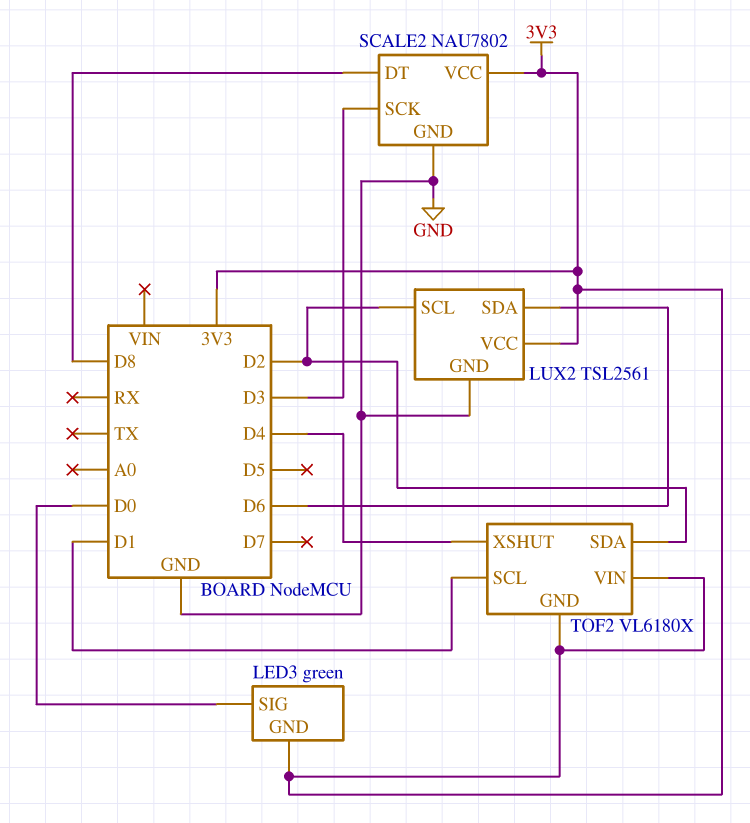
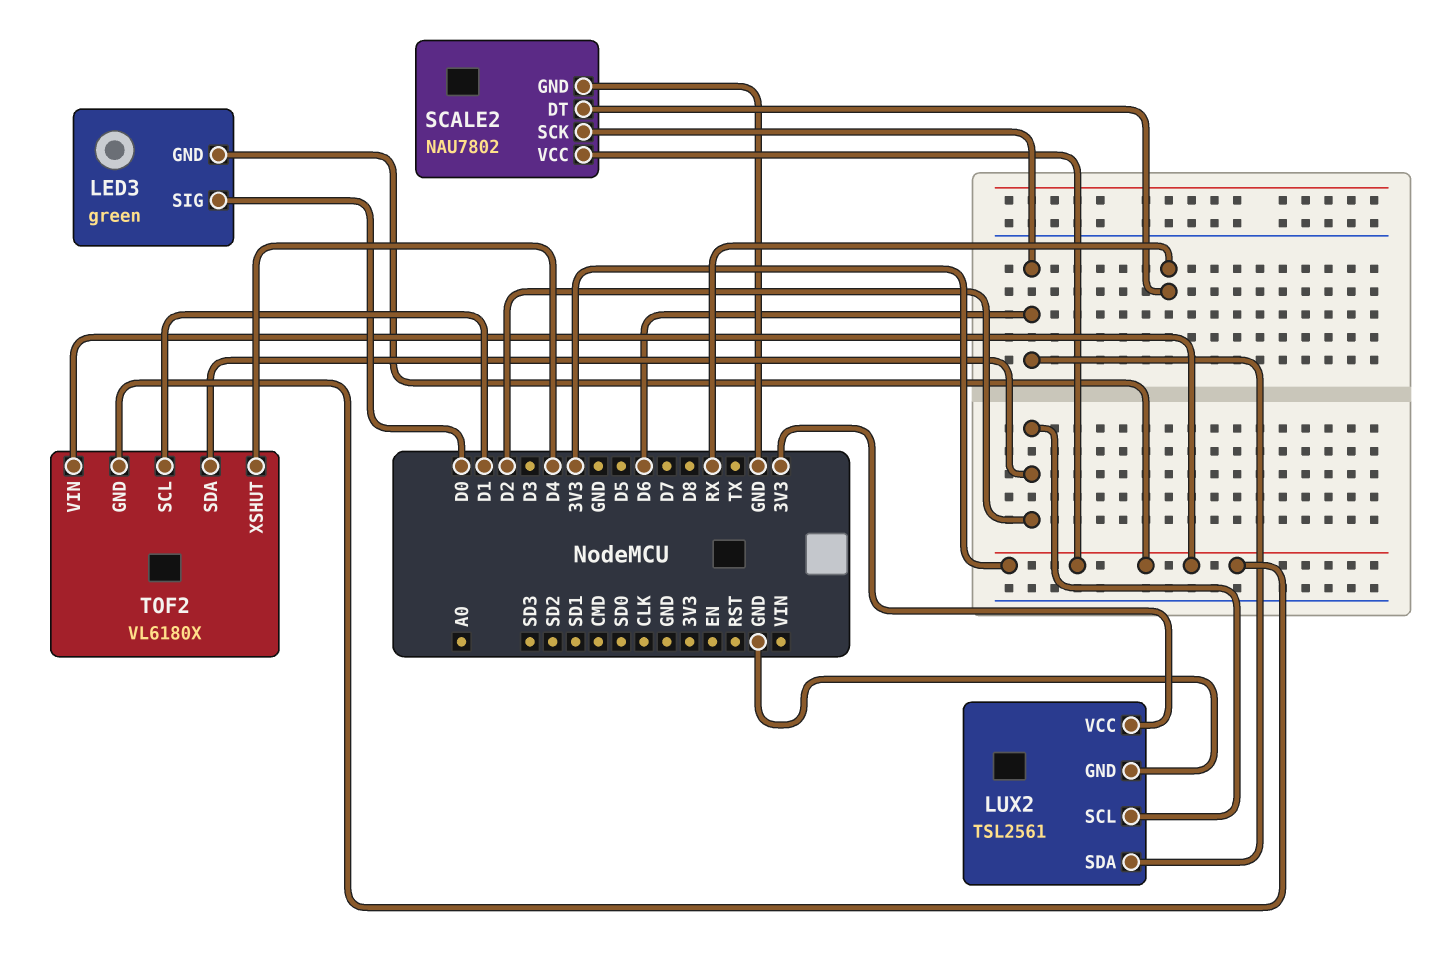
SCALE2 pin DT: D8 -> RX
SCALE2 pin SCK: D3 -> D6

